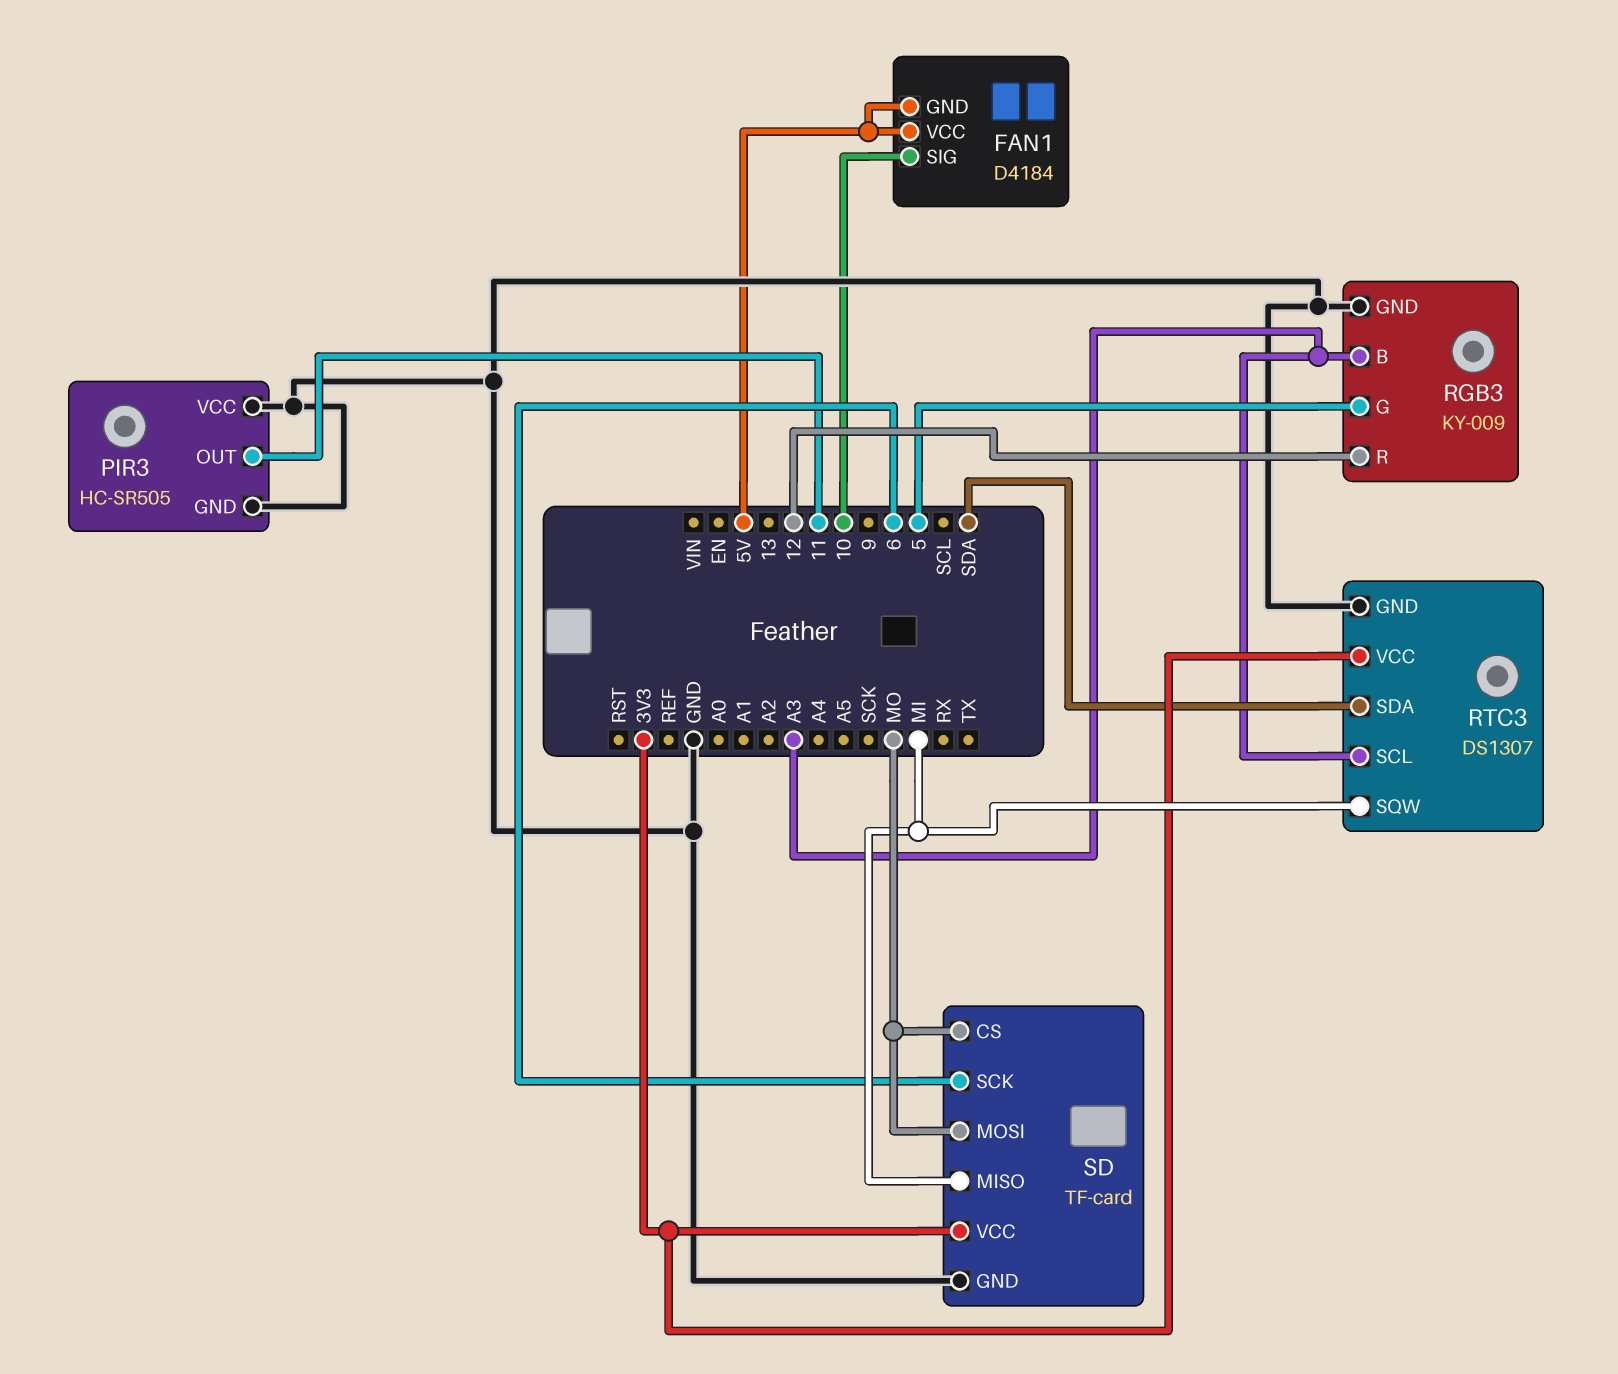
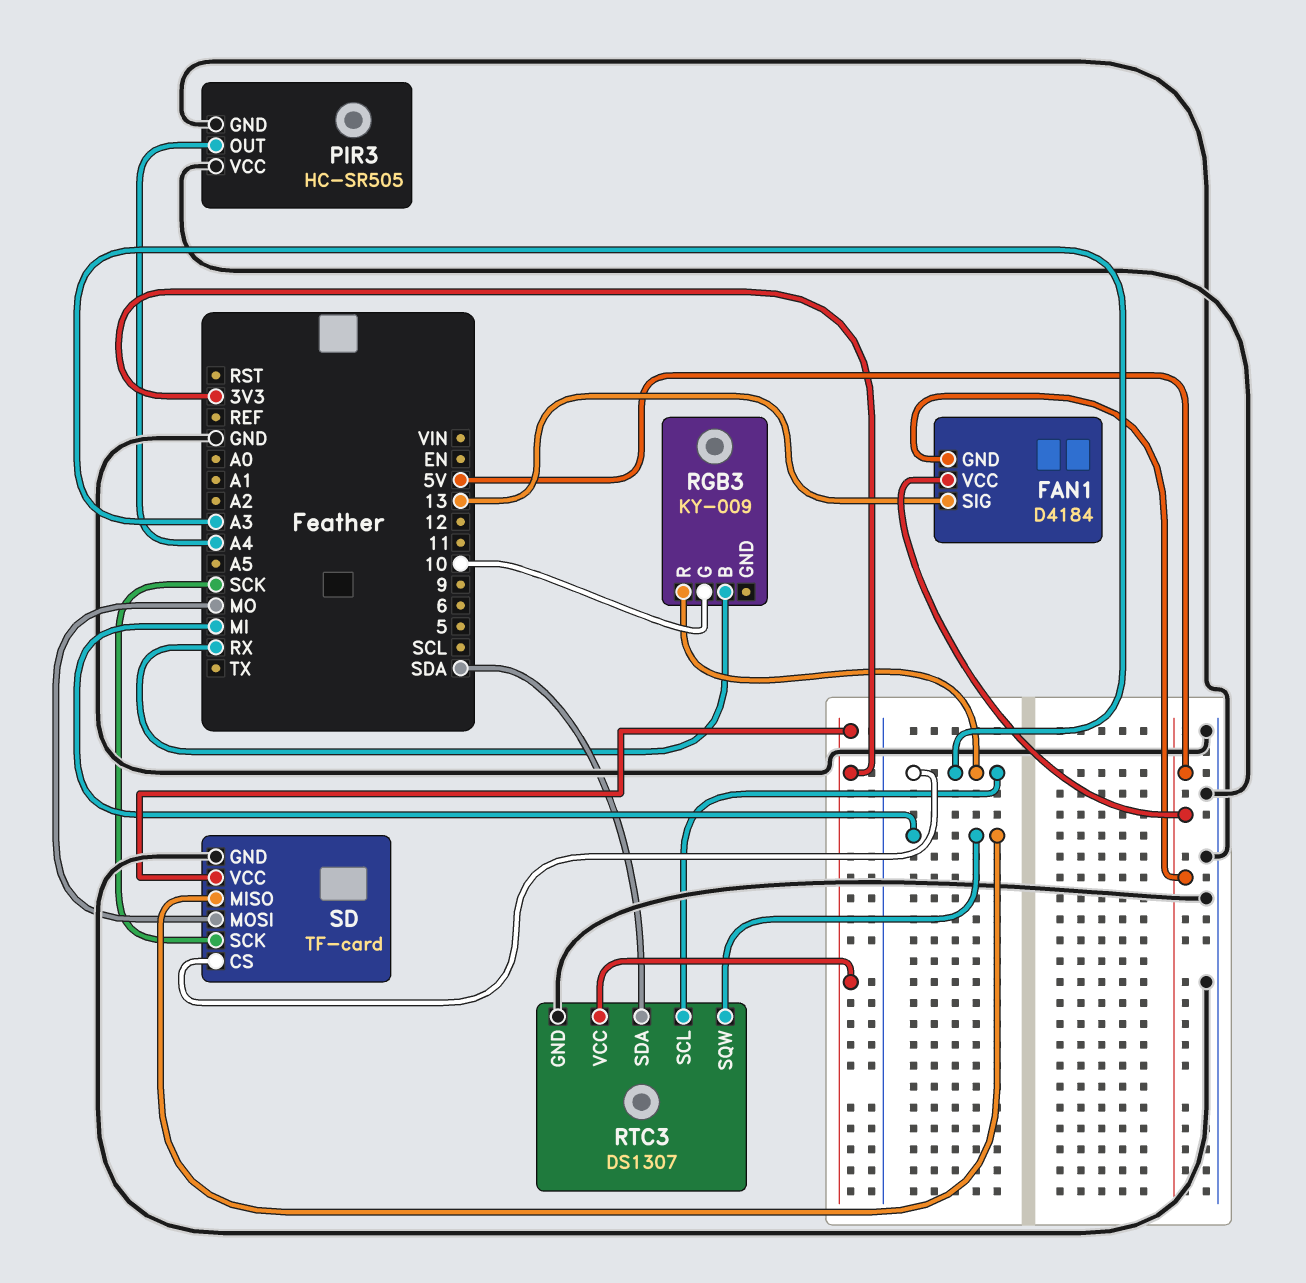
FAN1 pin SIG: 10 -> 13
PIR3 pin OUT: 11 -> A4
RGB3 pin B: A3 -> RX
RGB3 pin G: 5 -> 10
RGB3 pin GND: GND -> none
RGB3 pin R: 12 -> A3
SD pin CS: MO -> A3
SD pin SCK: 6 -> SCK

